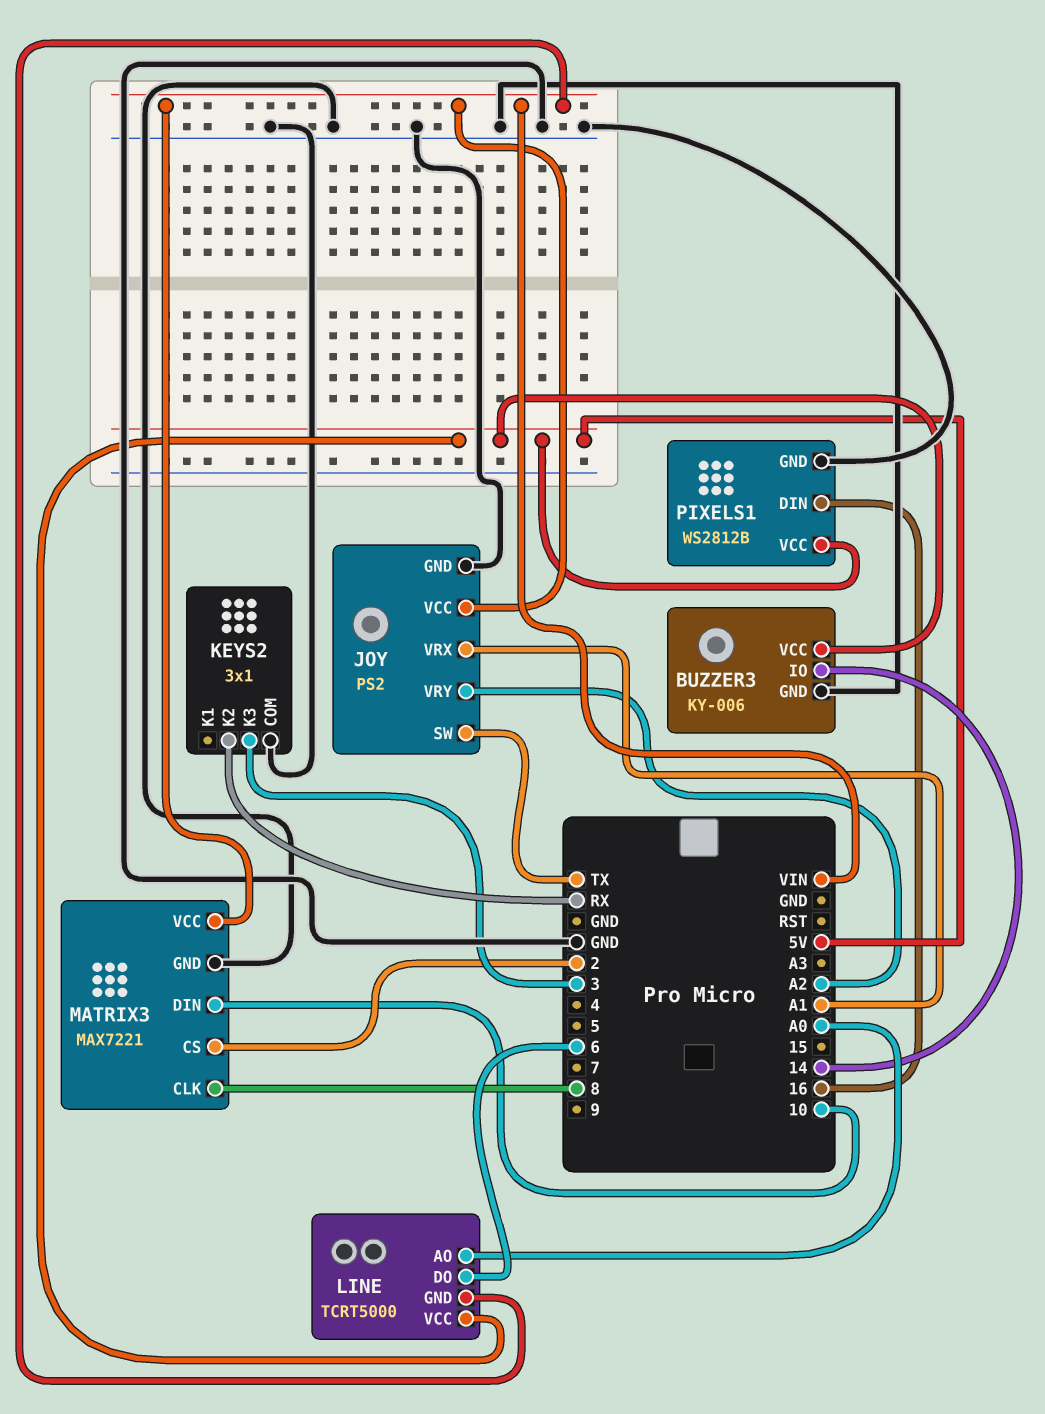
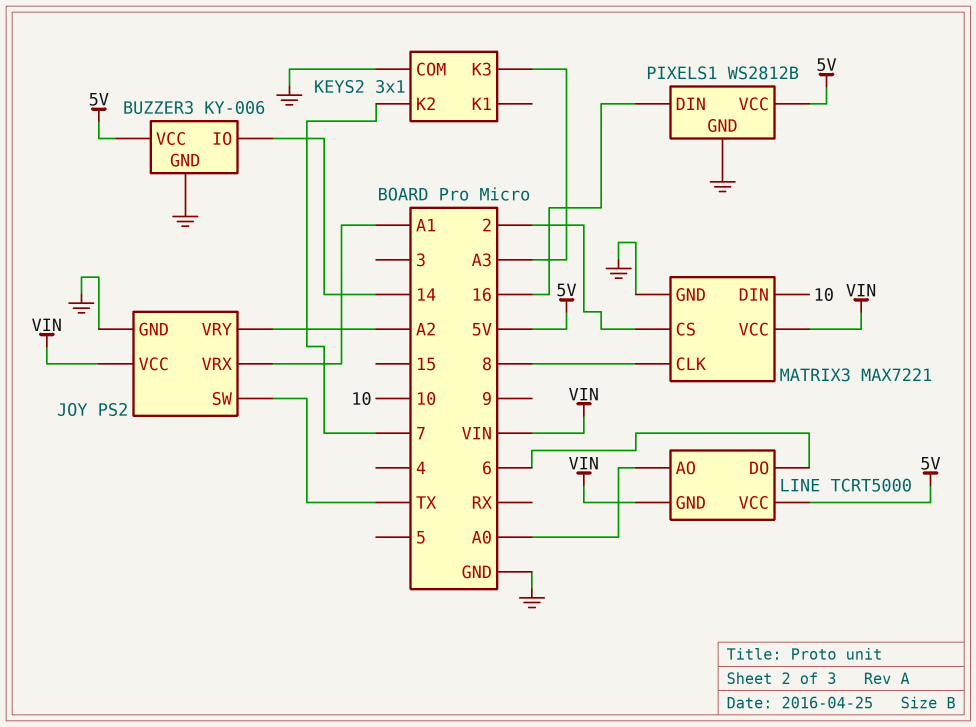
KEYS2 pin K2: RX -> 7
KEYS2 pin K3: 3 -> A3

